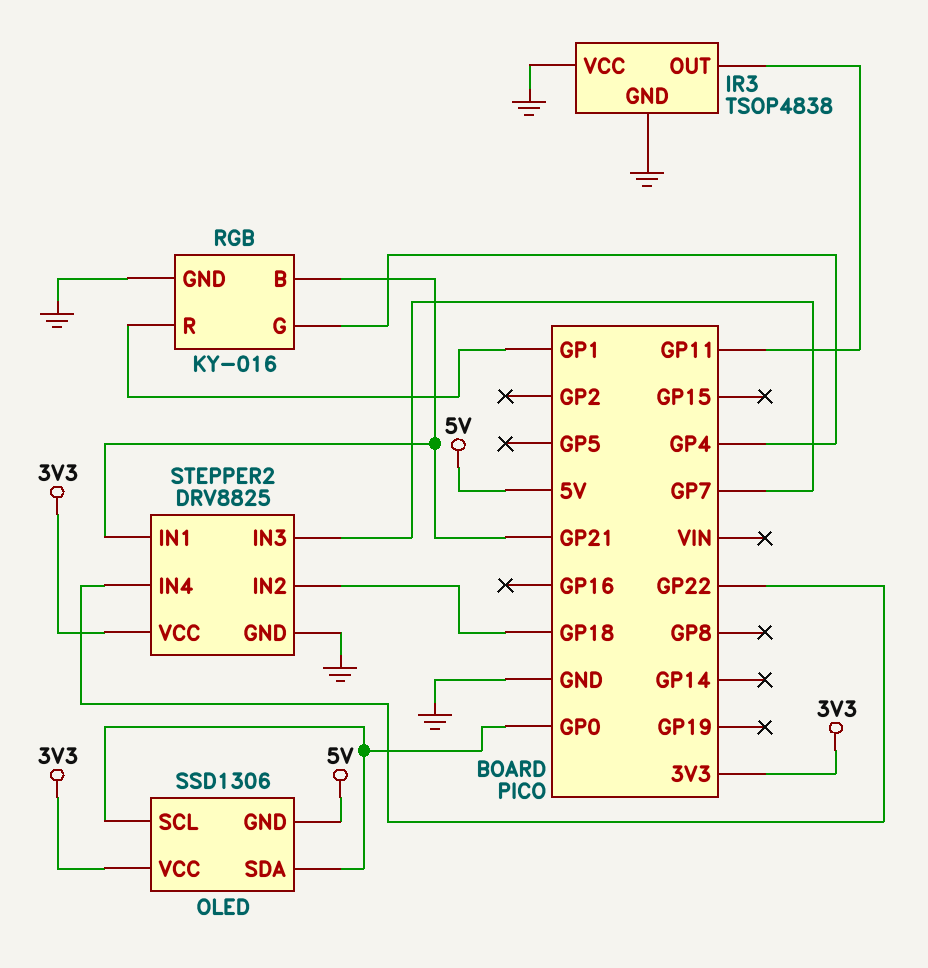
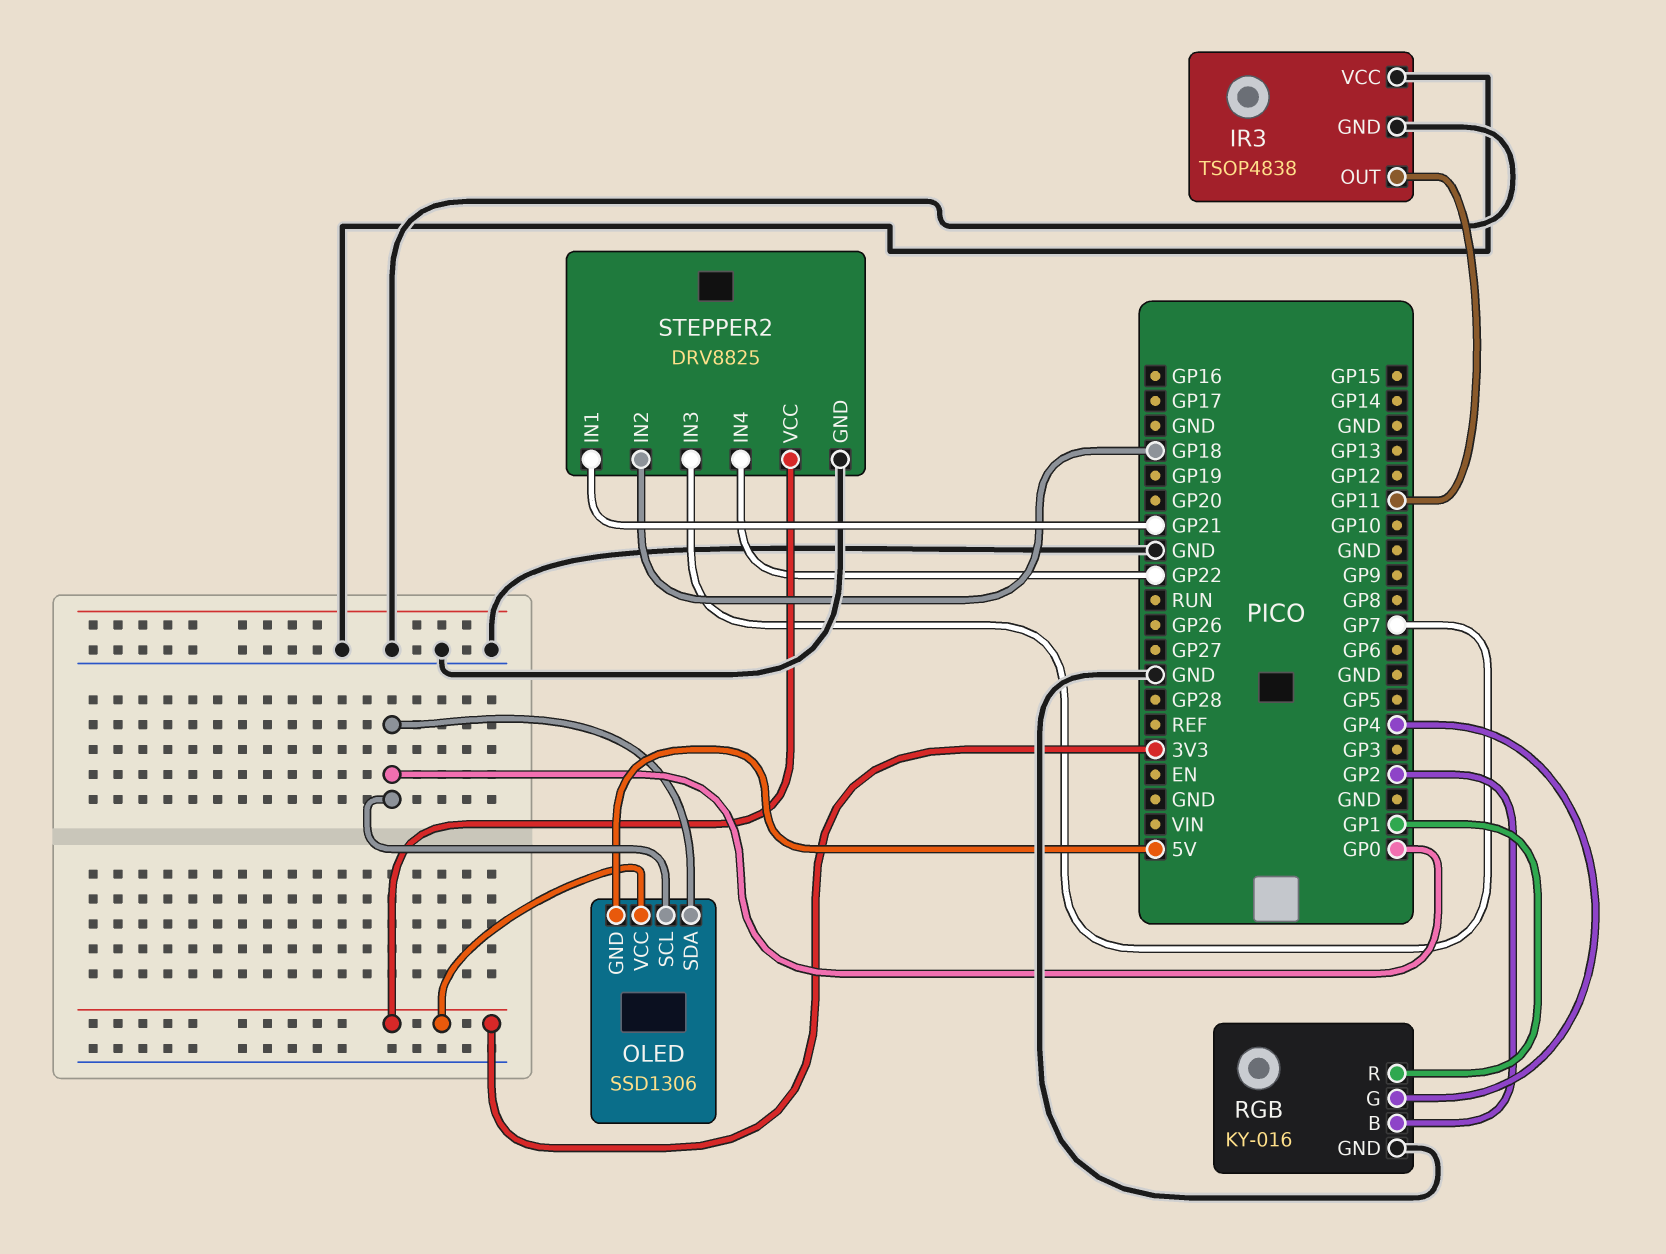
RGB pin B: GP21 -> GP2

